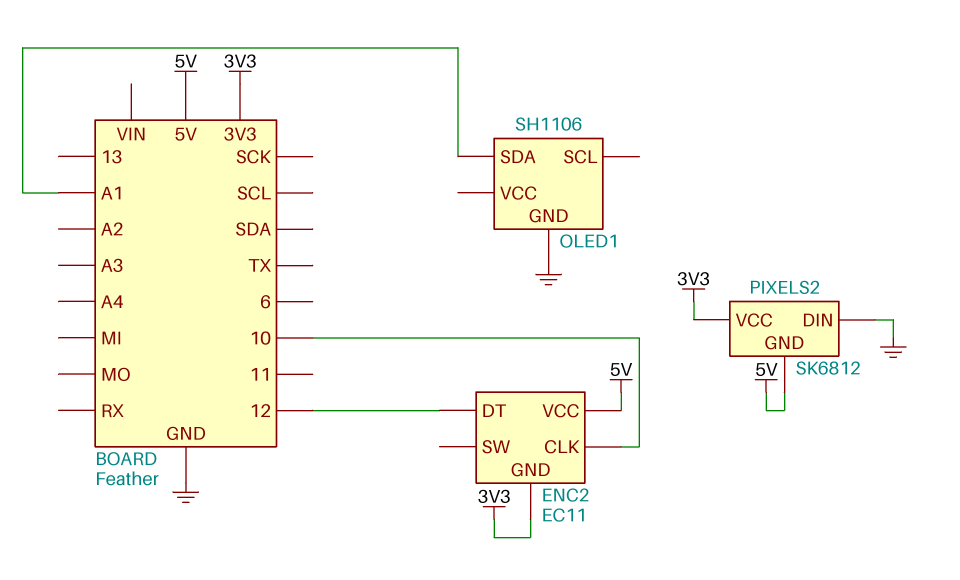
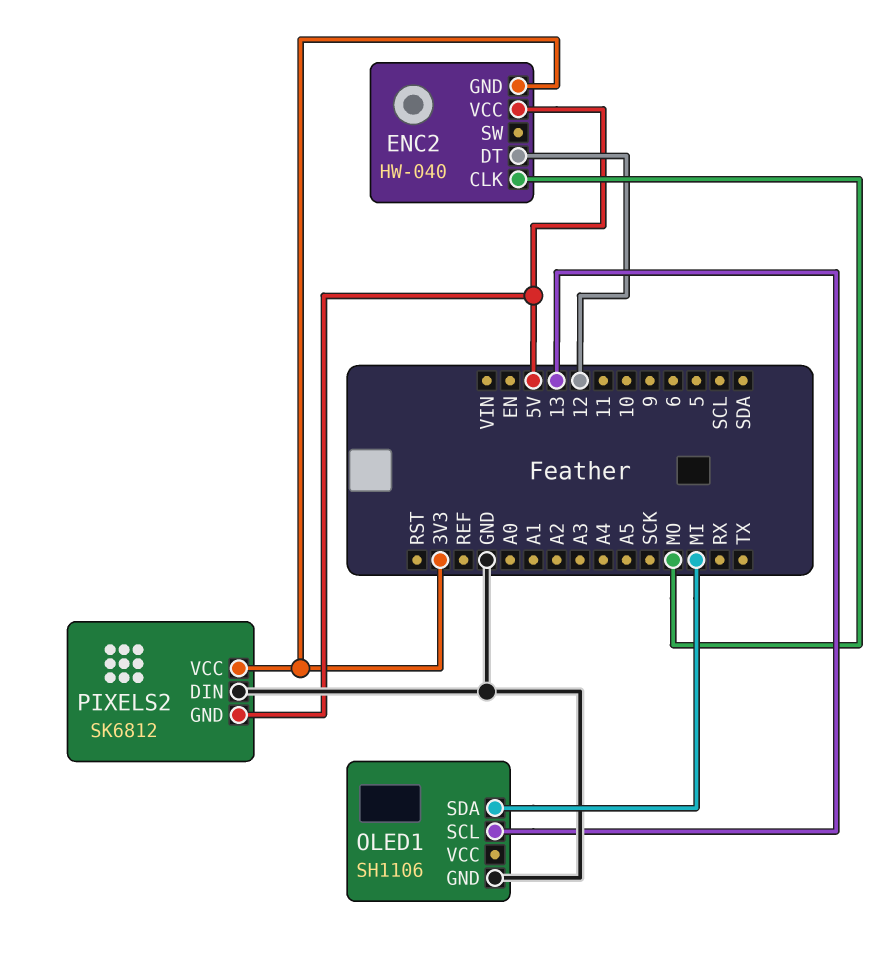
ENC2: EC11 -> HW-040
ENC2 pin CLK: 10 -> MO
OLED1 pin SCL: none -> 13
OLED1 pin SDA: A1 -> MI

